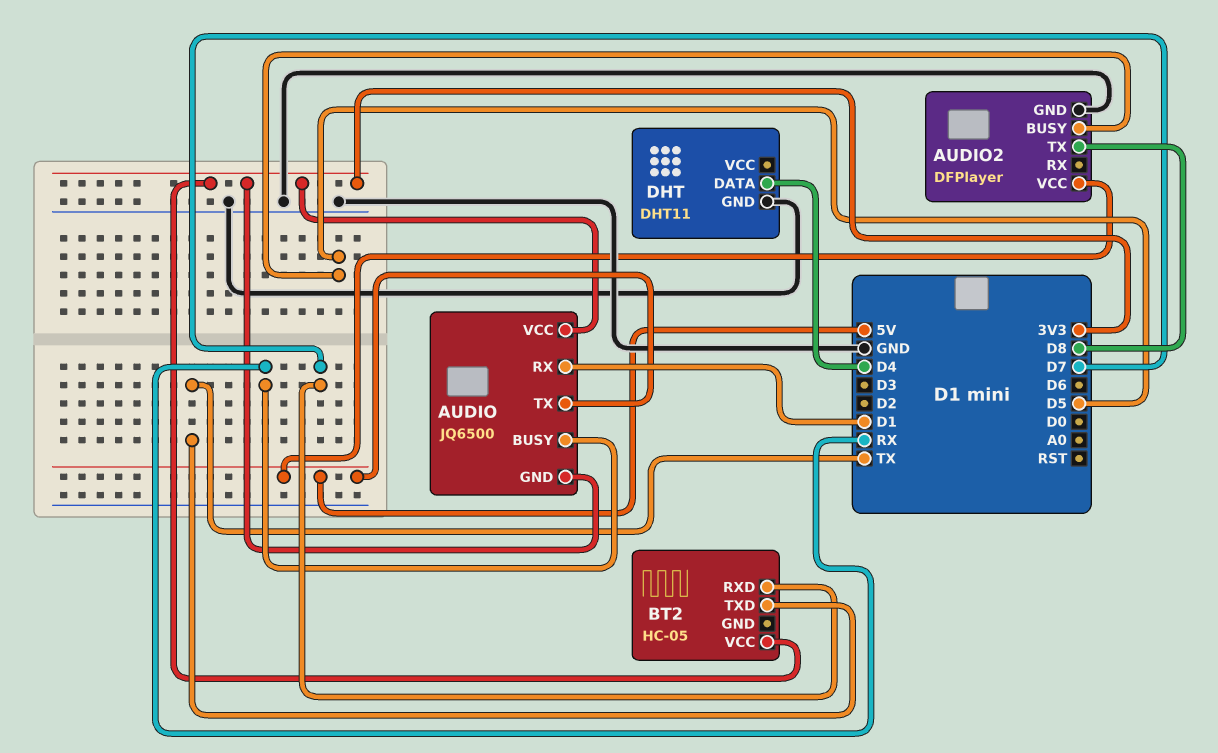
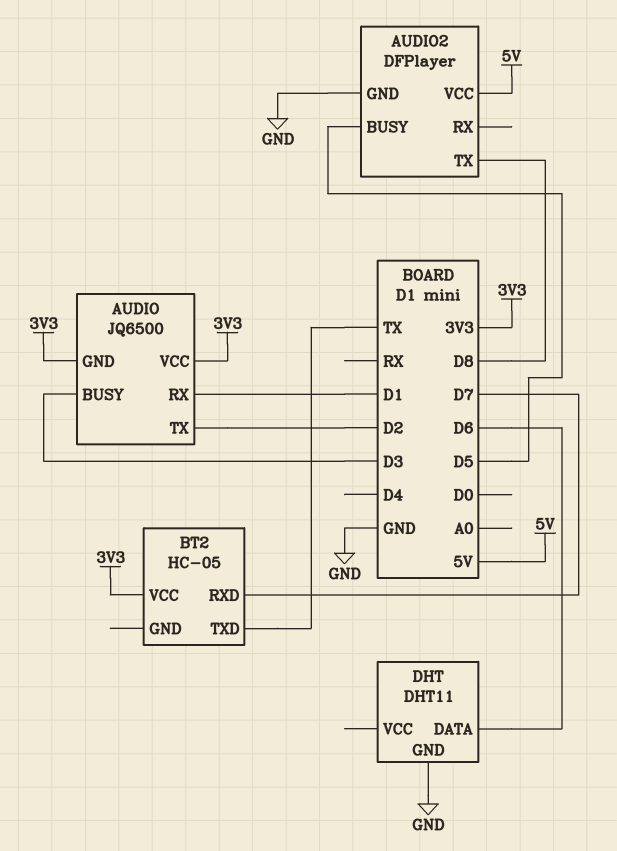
AUDIO pin BUSY: RX -> D3
AUDIO pin TX: 5V -> D2
DHT pin DATA: D4 -> D6

